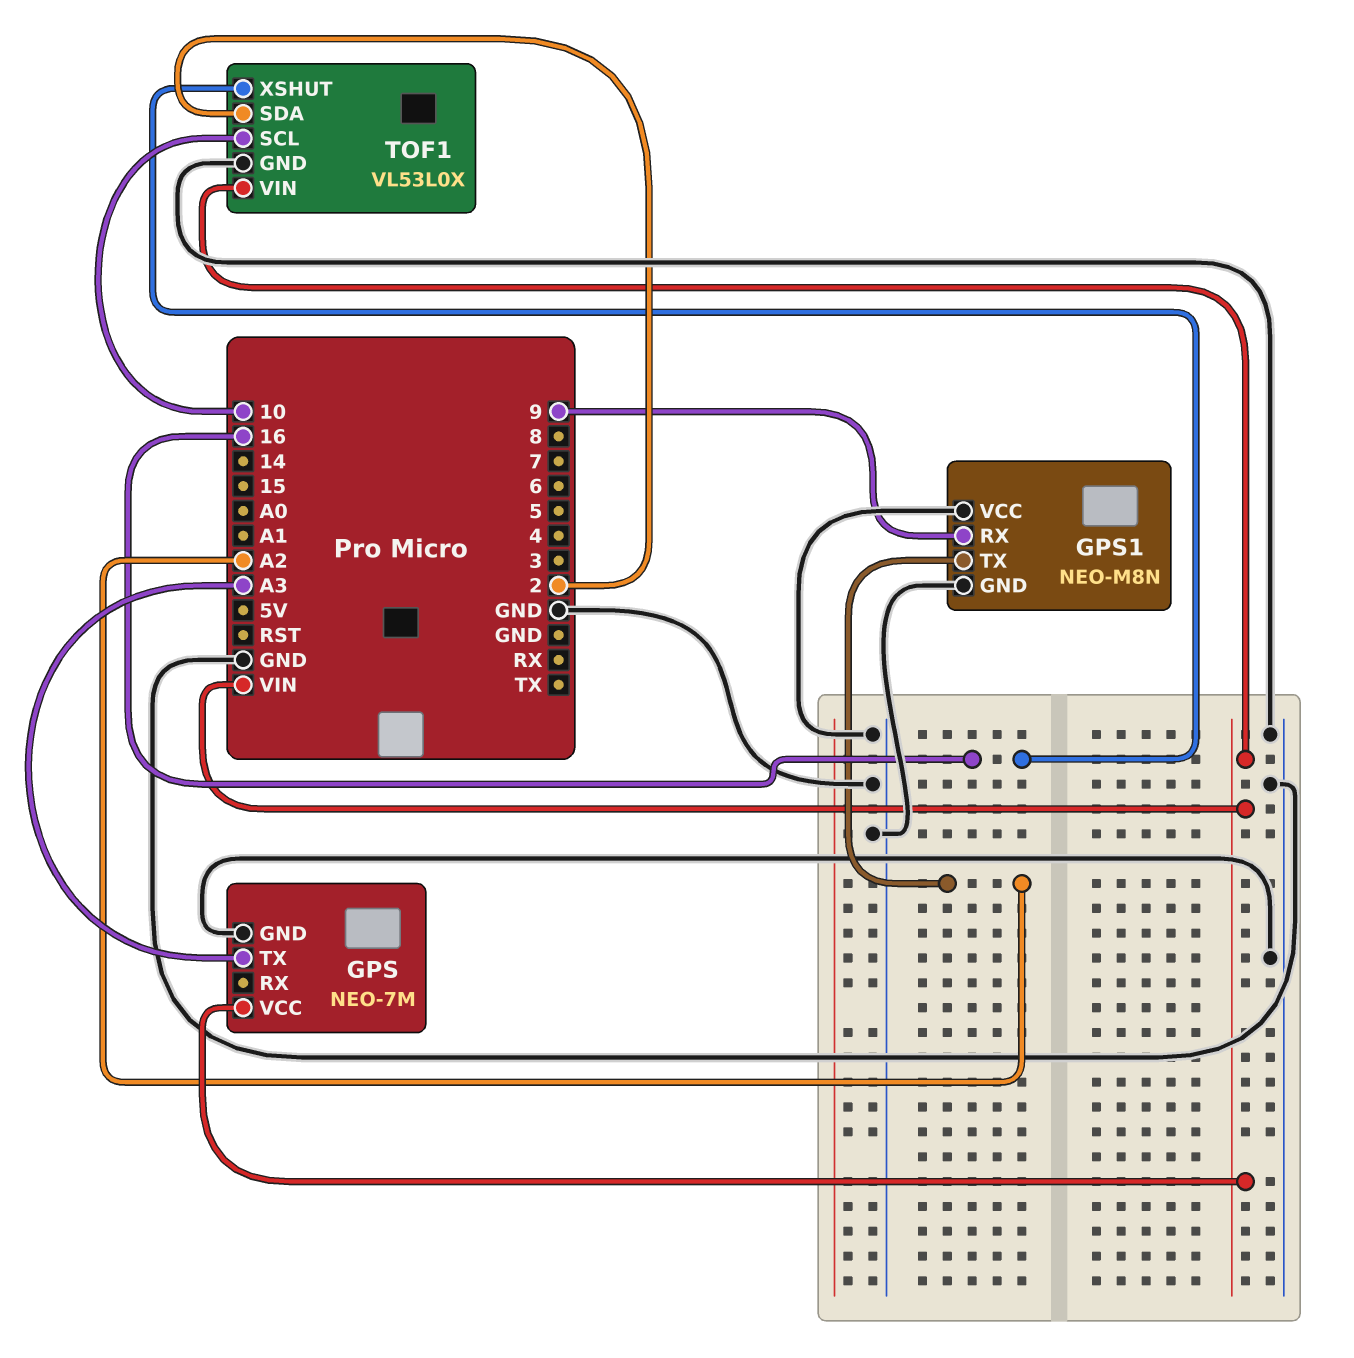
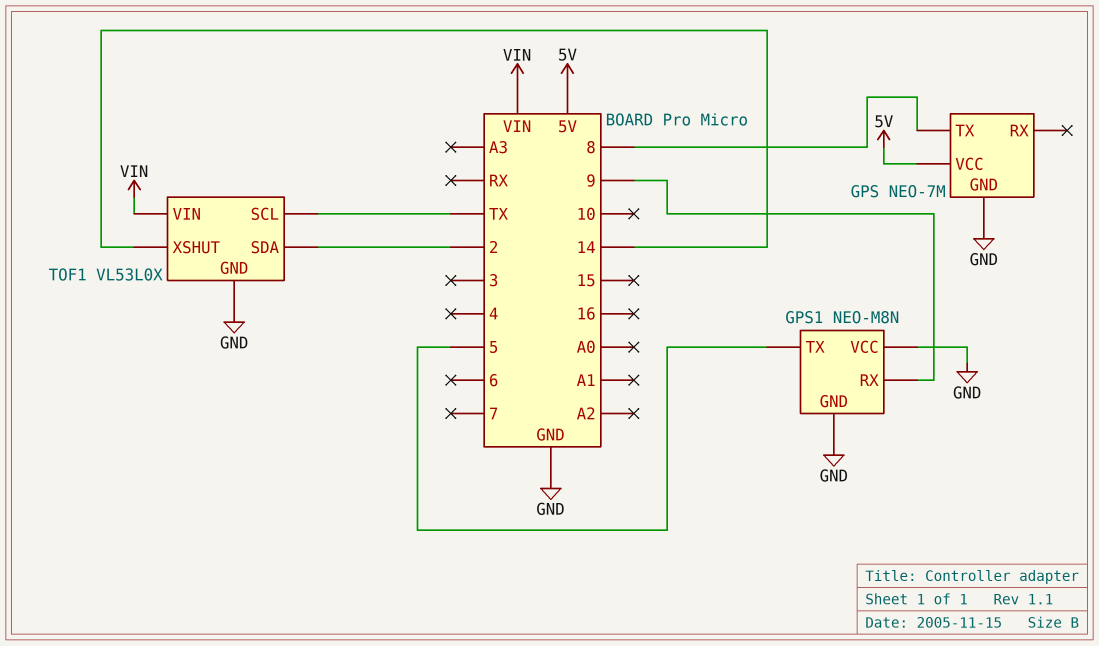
GPS pin TX: A3 -> 8
GPS pin VCC: VIN -> 5V
GPS1 pin TX: A2 -> 5
TOF1 pin SCL: 10 -> TX
TOF1 pin XSHUT: 16 -> 14

